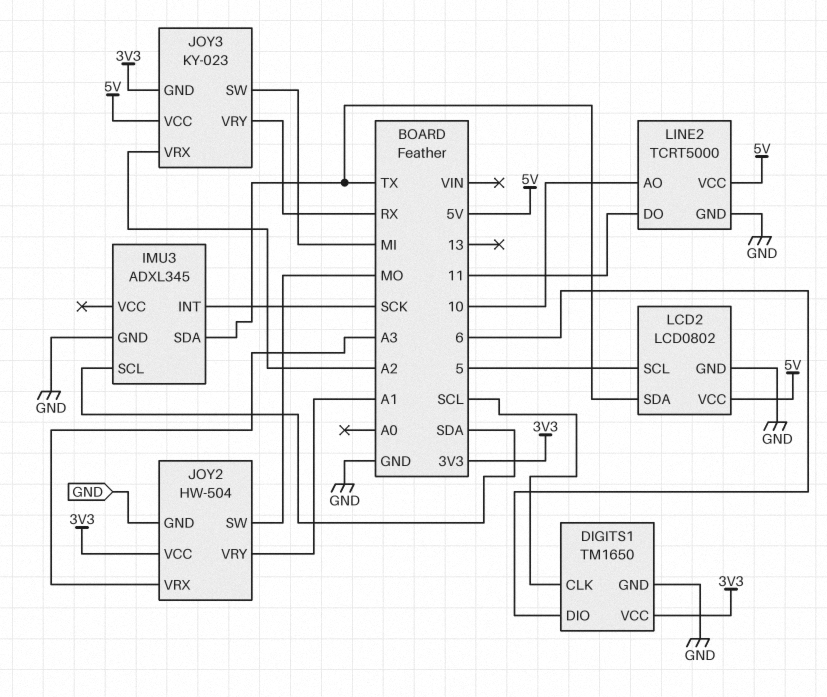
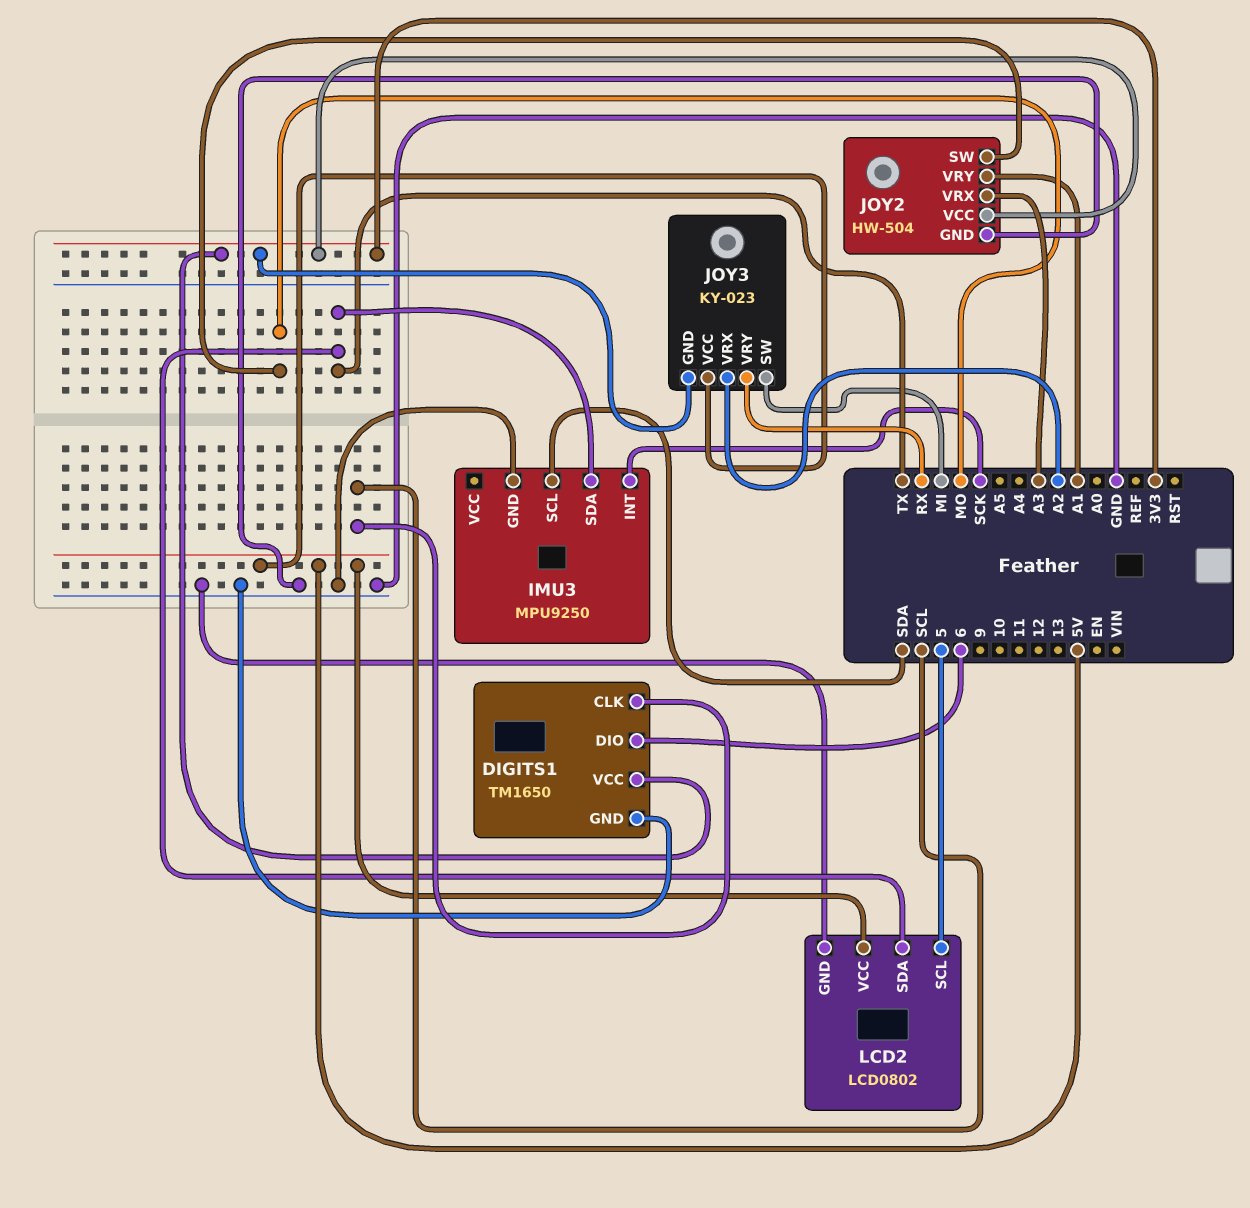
IMU3: ADXL345 -> MPU9250
LINE2: TCRT5000 -> none
LINE2 pin AO: 10 -> none
LINE2 pin DO: 11 -> none
LINE2 pin GND: GND -> none
LINE2 pin VCC: 5V -> none

